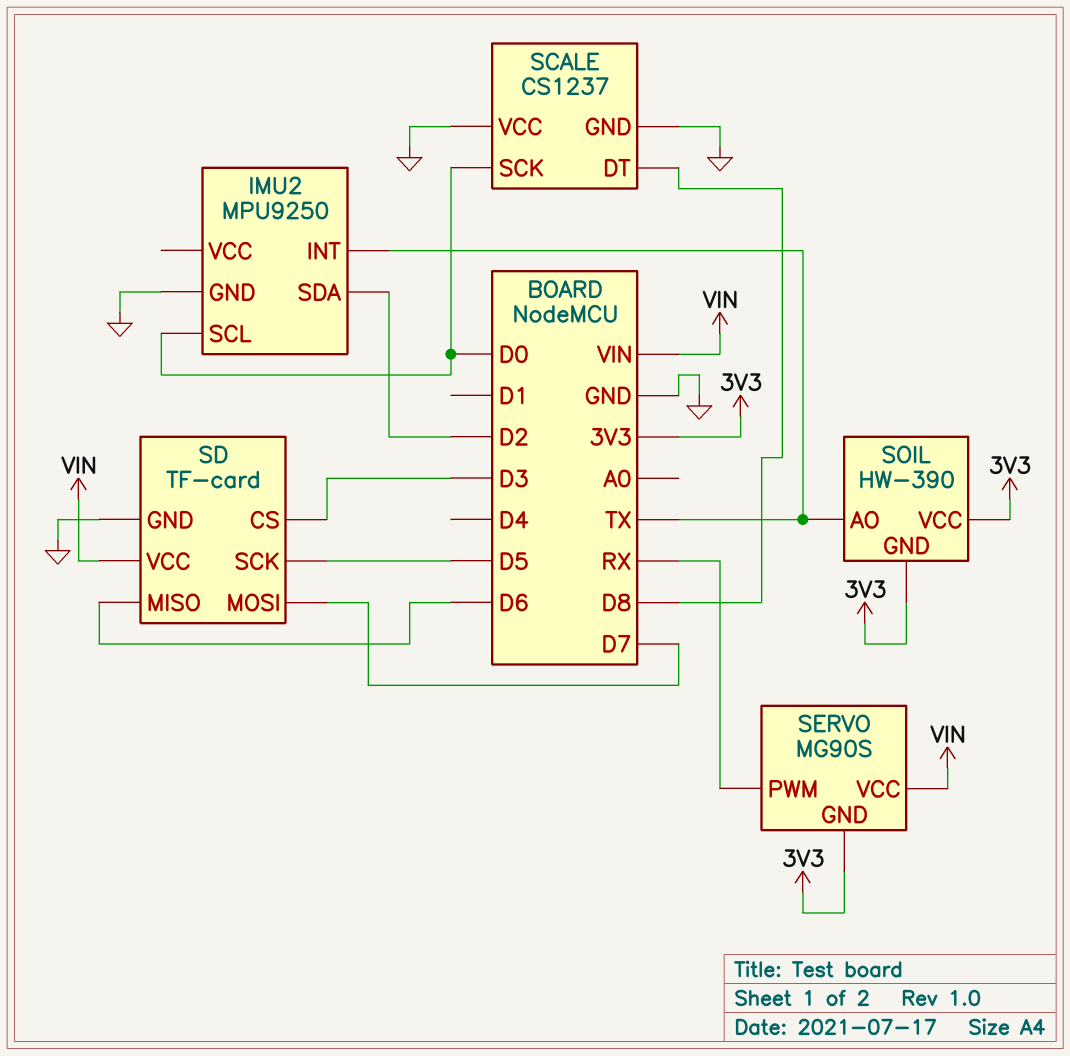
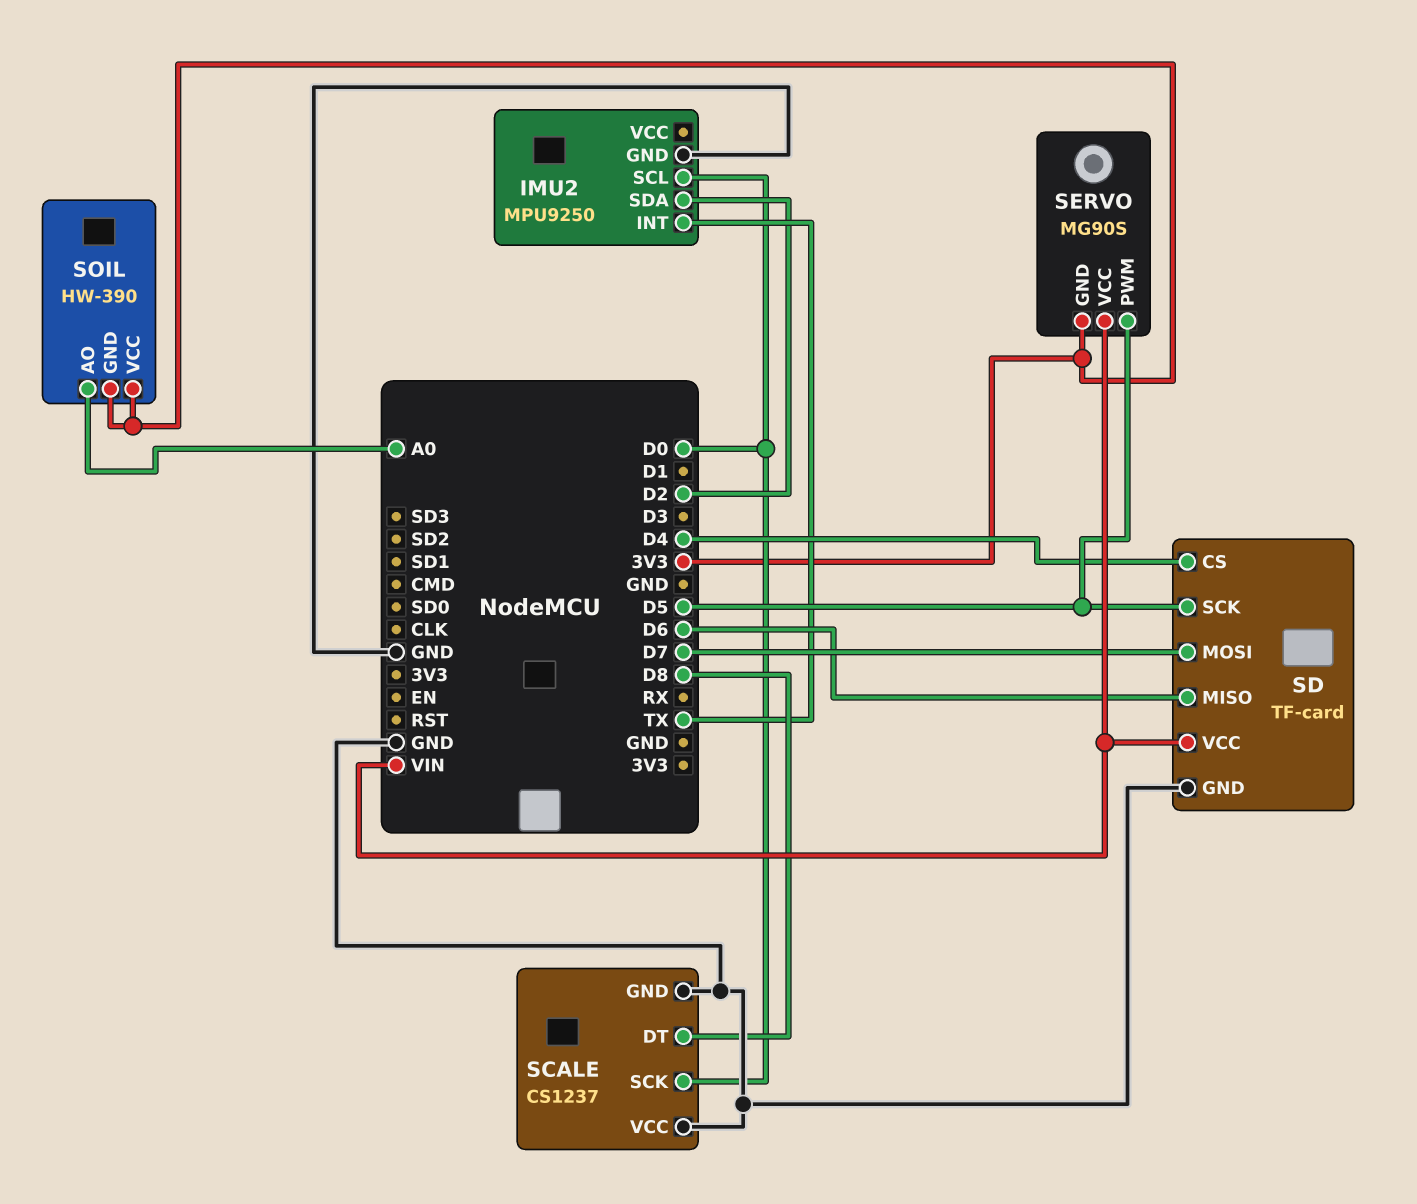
SD pin CS: D3 -> D4
SERVO pin PWM: RX -> D5
SOIL pin AO: TX -> A0

